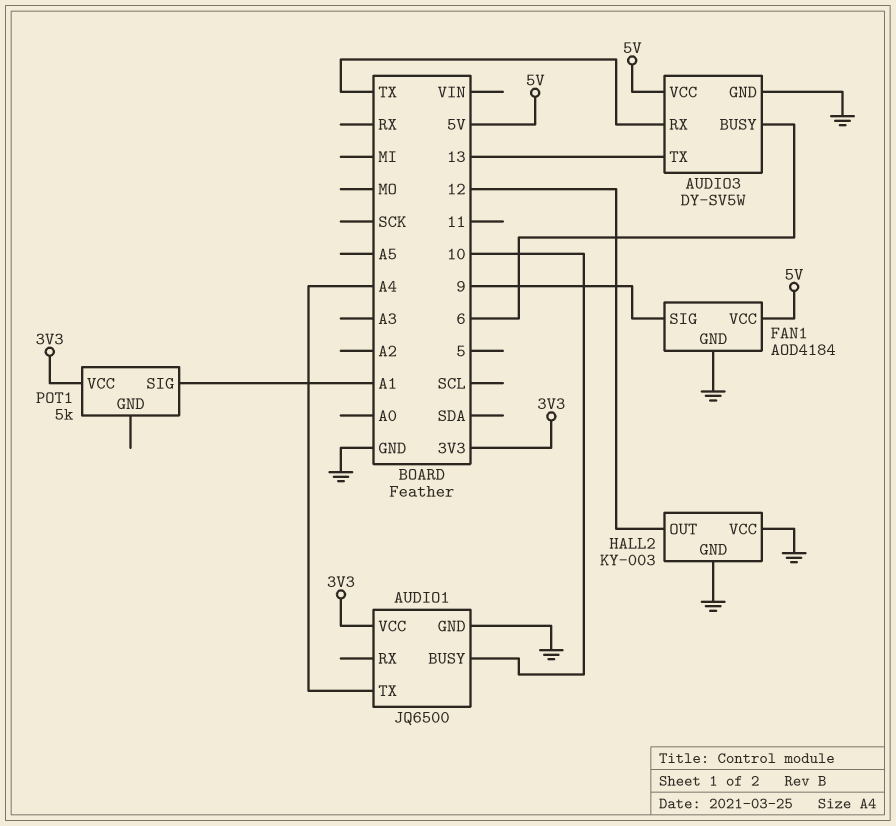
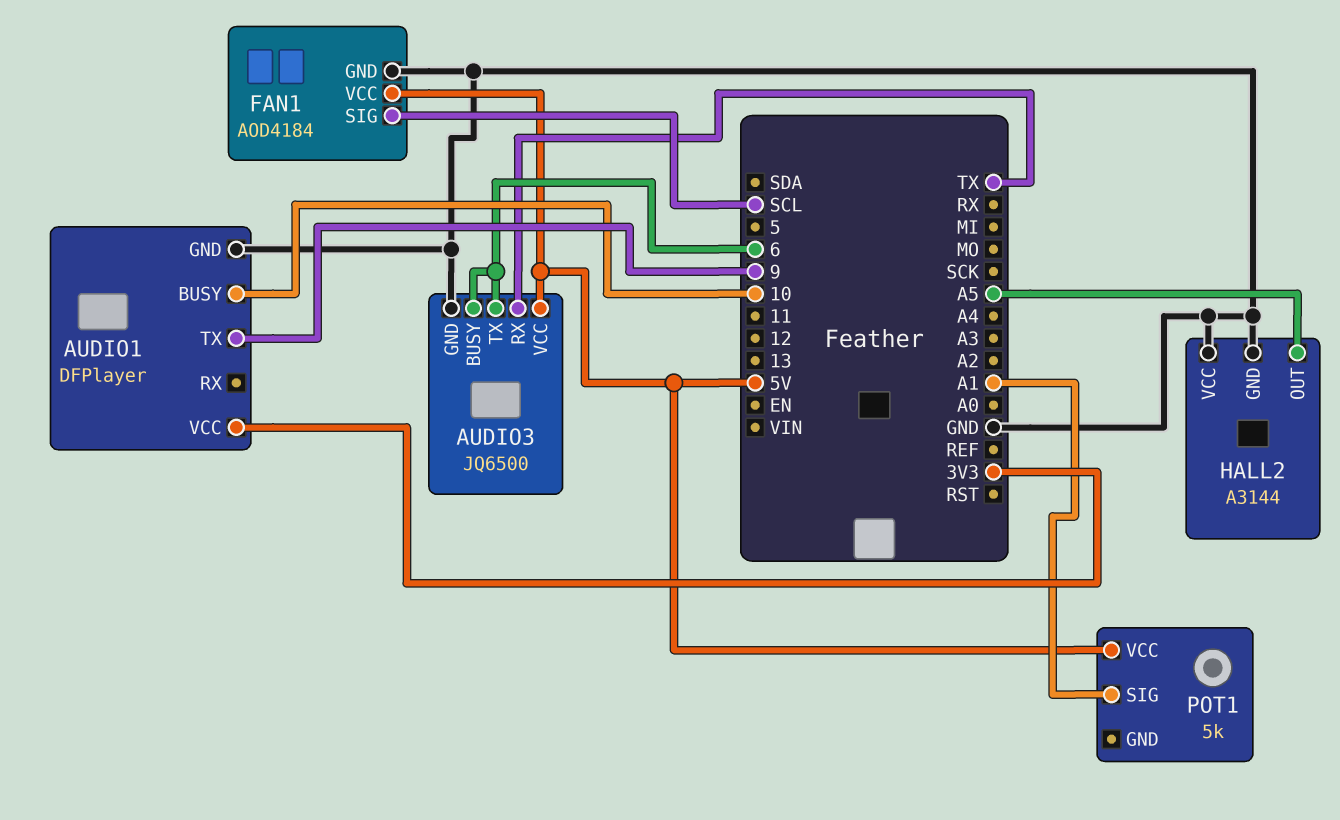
AUDIO1: JQ6500 -> DFPlayer
AUDIO1 pin TX: A4 -> 9
AUDIO3: DY-SV5W -> JQ6500
AUDIO3 pin TX: 13 -> 6
FAN1 pin SIG: 9 -> SCL
HALL2: KY-003 -> A3144
HALL2 pin OUT: 12 -> A5
POT1 pin VCC: 3V3 -> 5V

